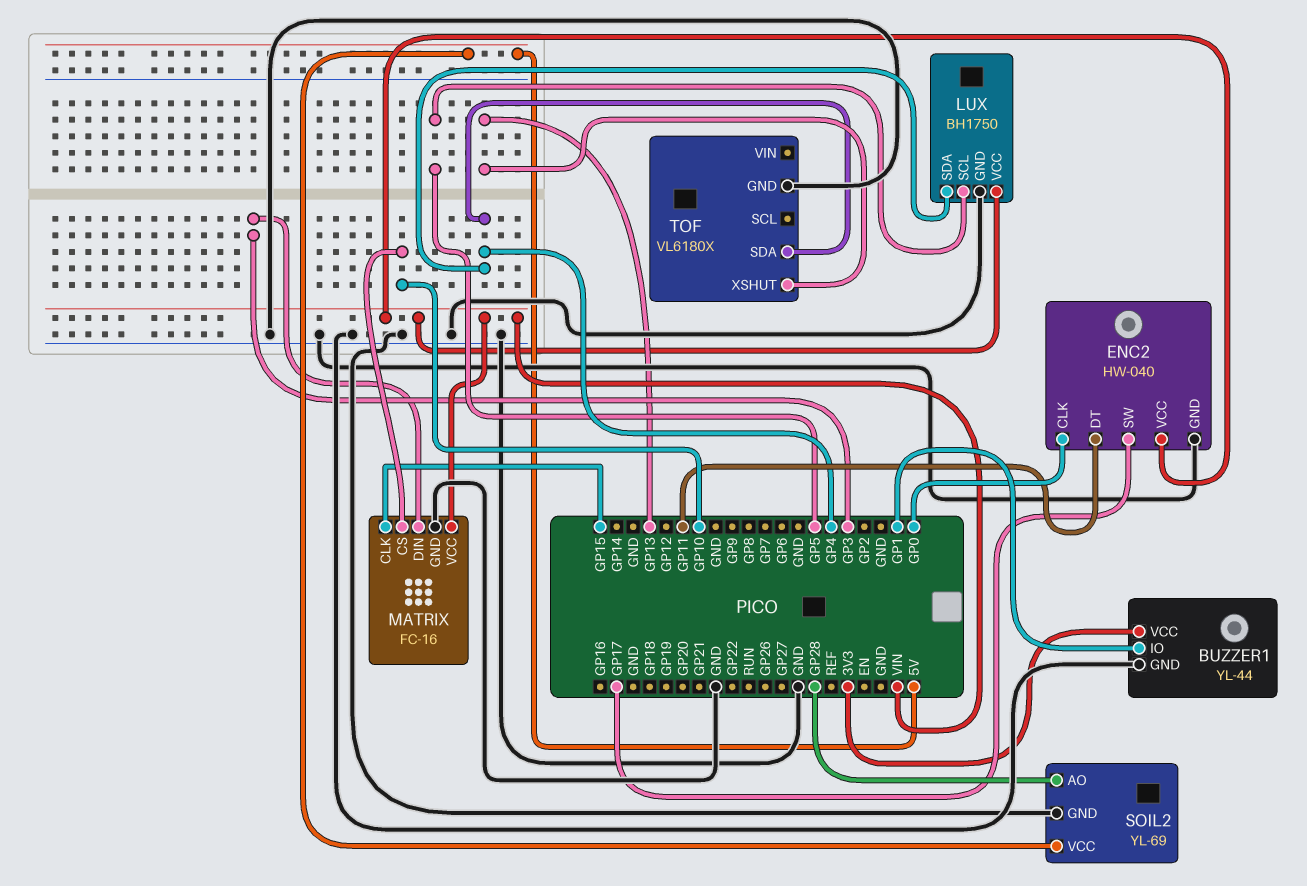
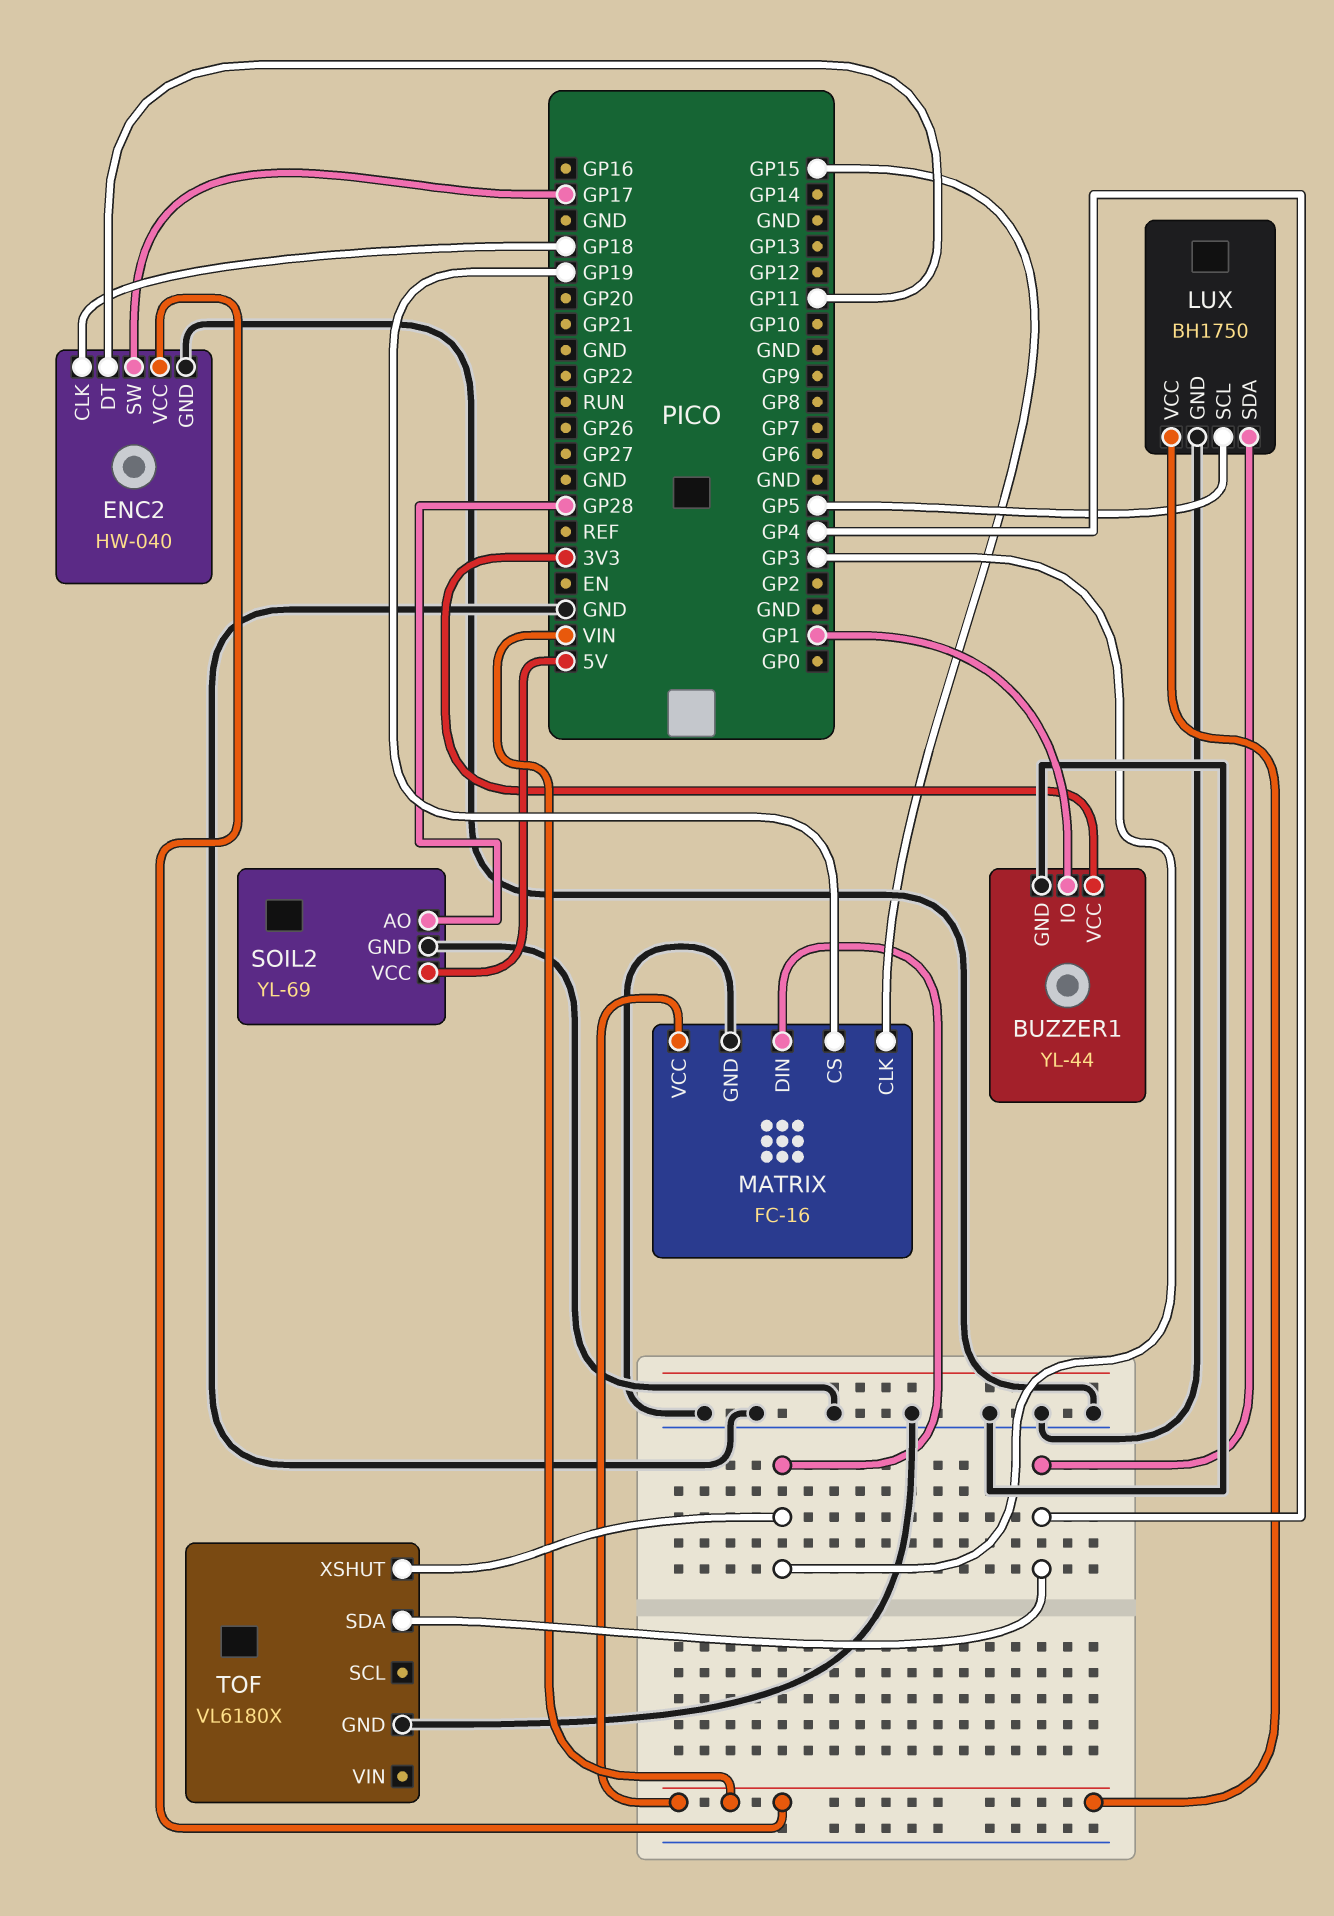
ENC2 pin CLK: GP0 -> GP18
MATRIX pin CS: GP10 -> GP19
TOF pin XSHUT: GP13 -> GP3

